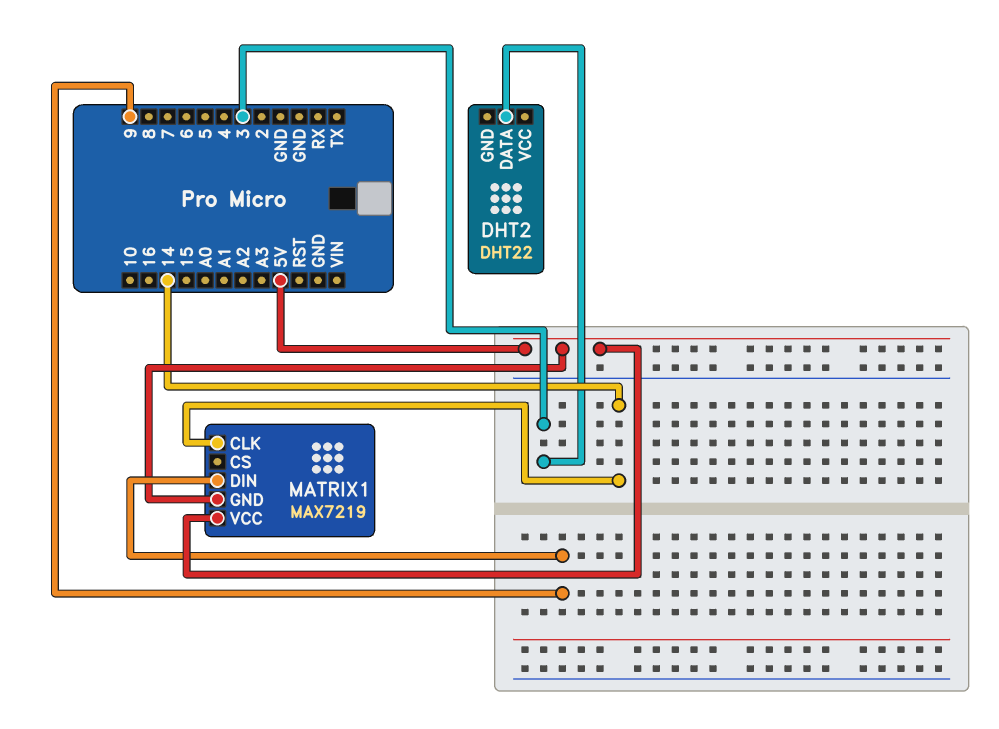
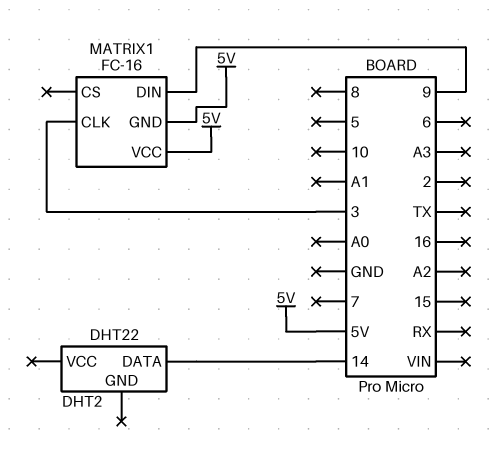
DHT2 pin DATA: 3 -> 14
MATRIX1: MAX7219 -> FC-16
MATRIX1 pin CLK: 14 -> 3

